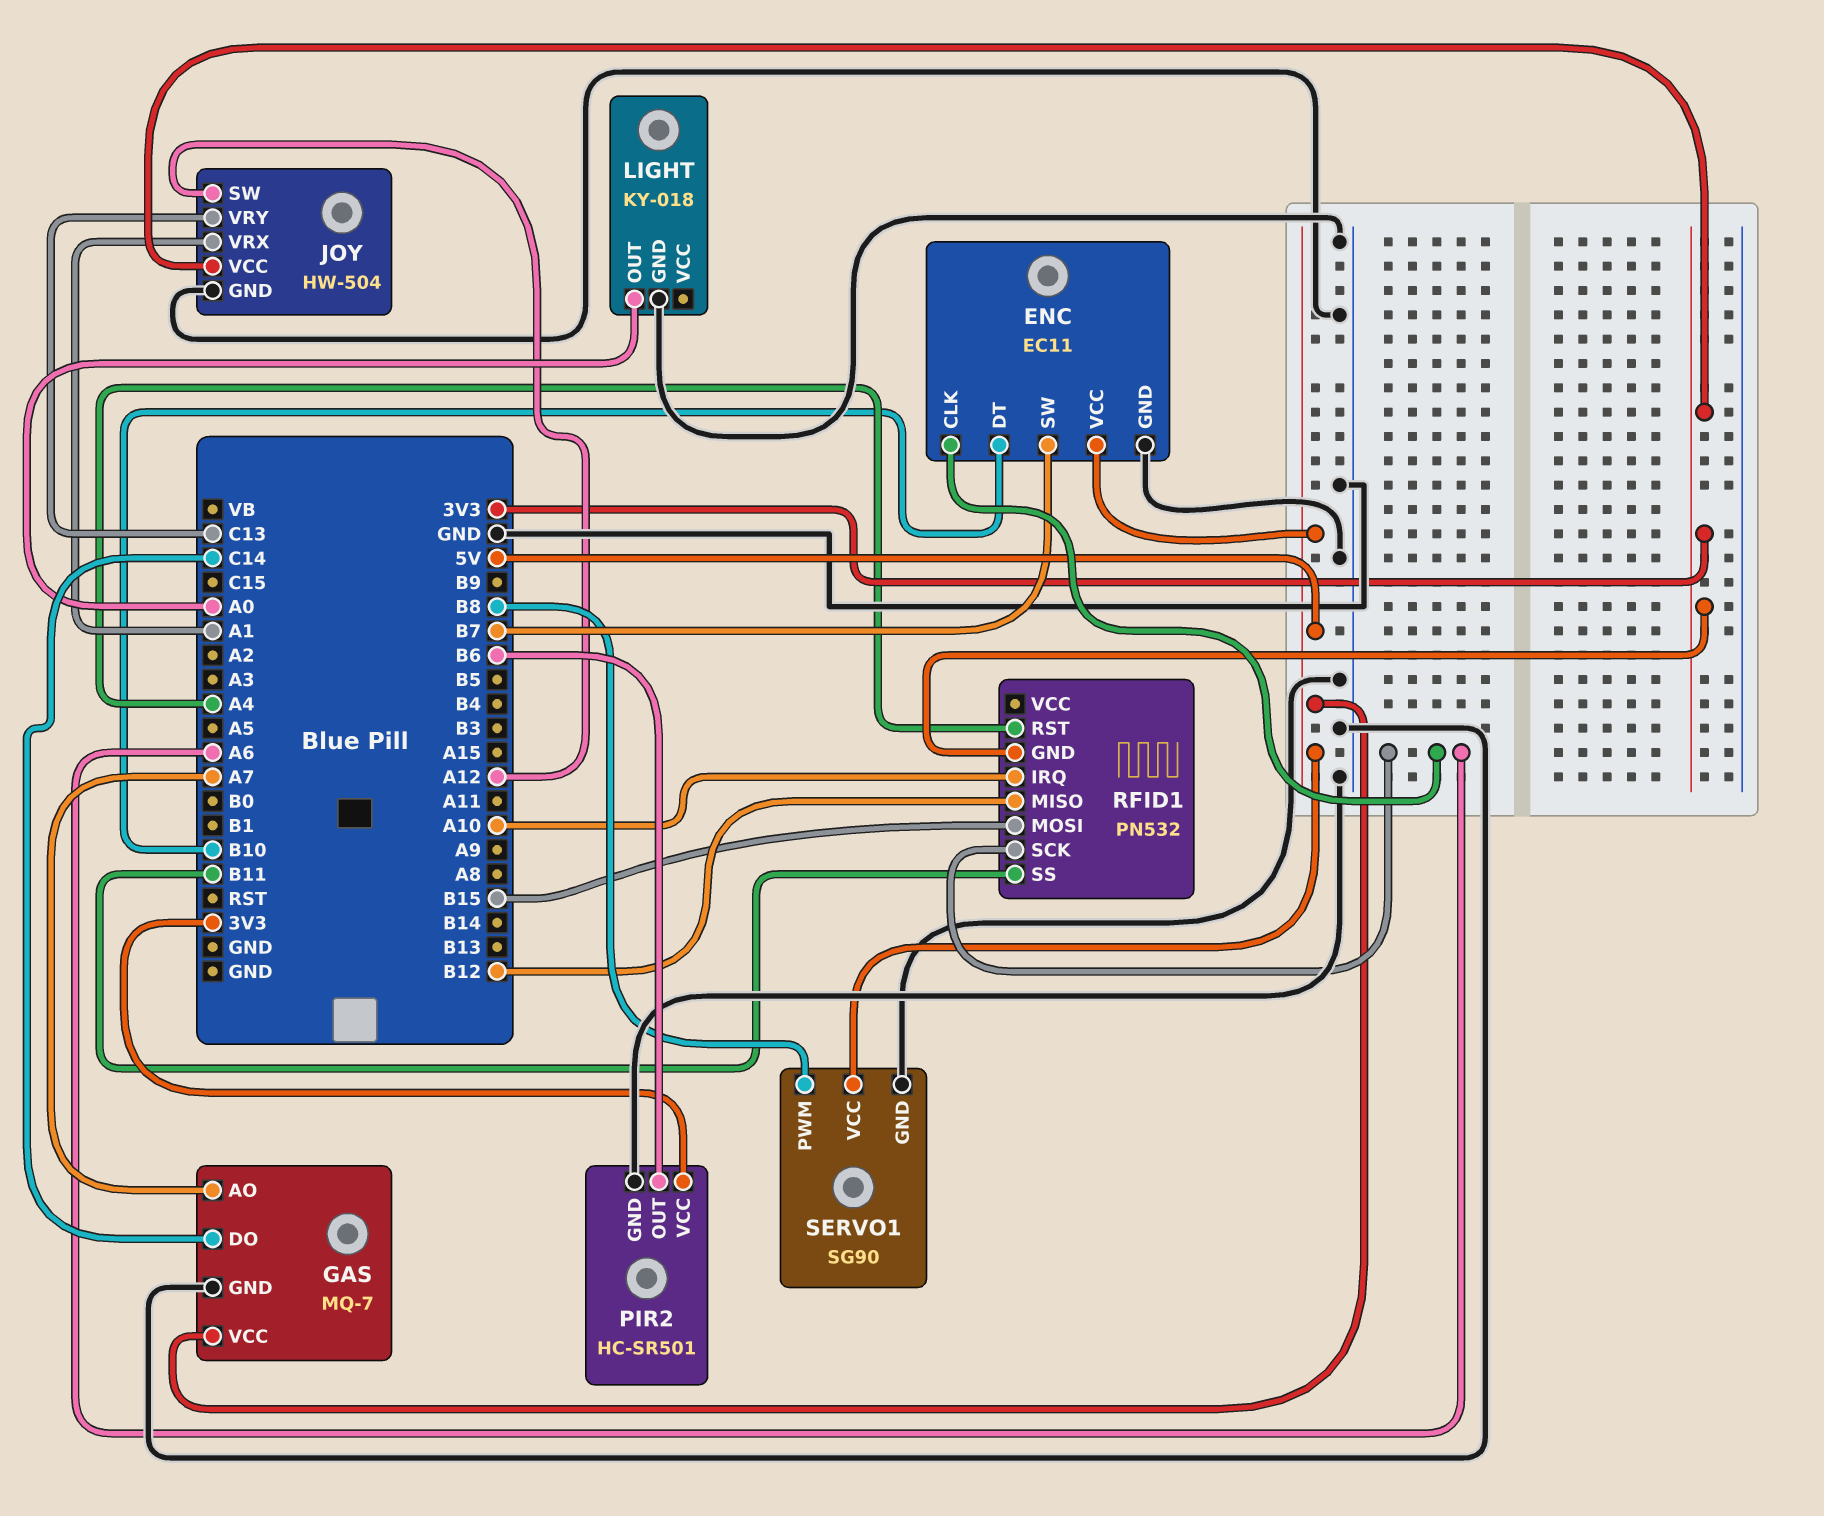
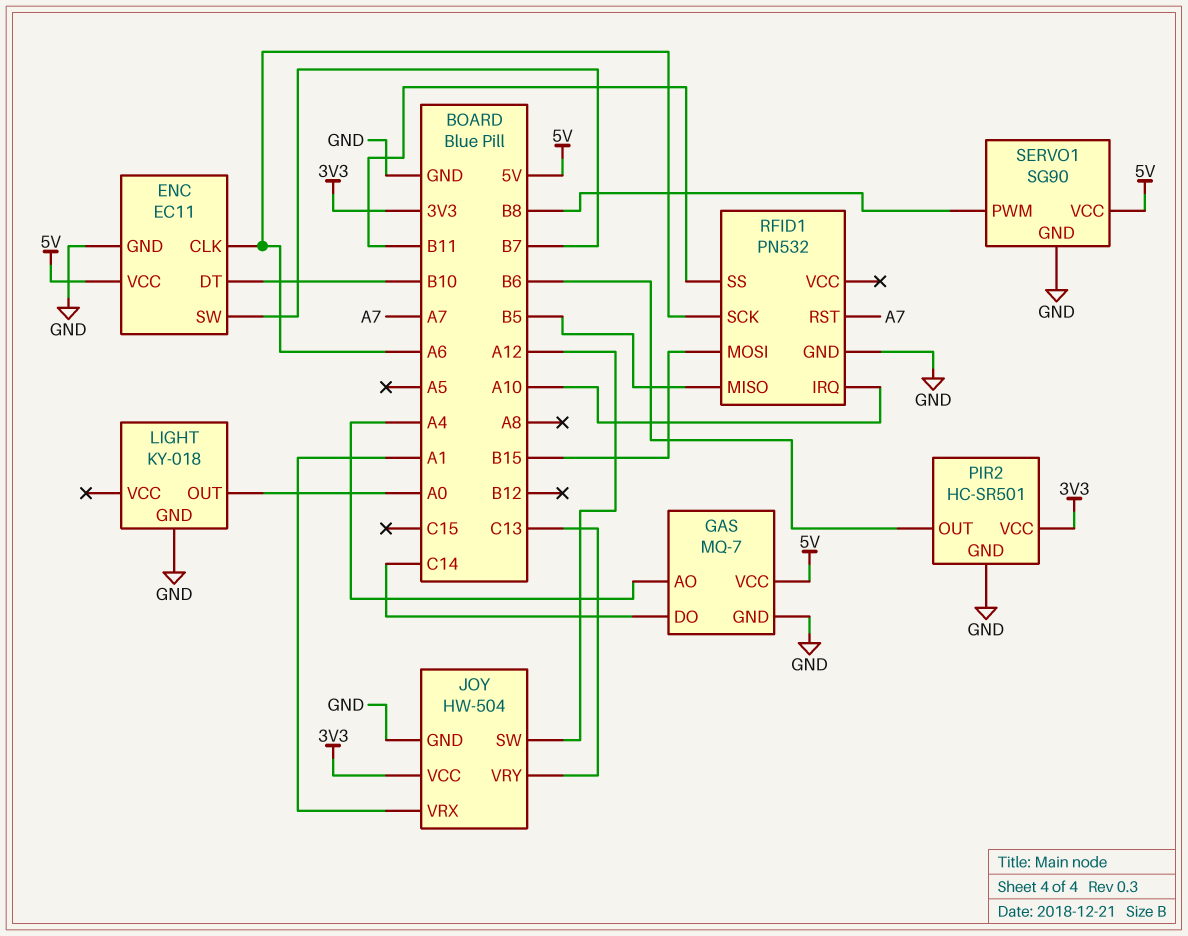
GAS pin AO: A7 -> A4
RFID1 pin GND: 3V3 -> GND
RFID1 pin MISO: B12 -> B5
RFID1 pin RST: A4 -> A7

